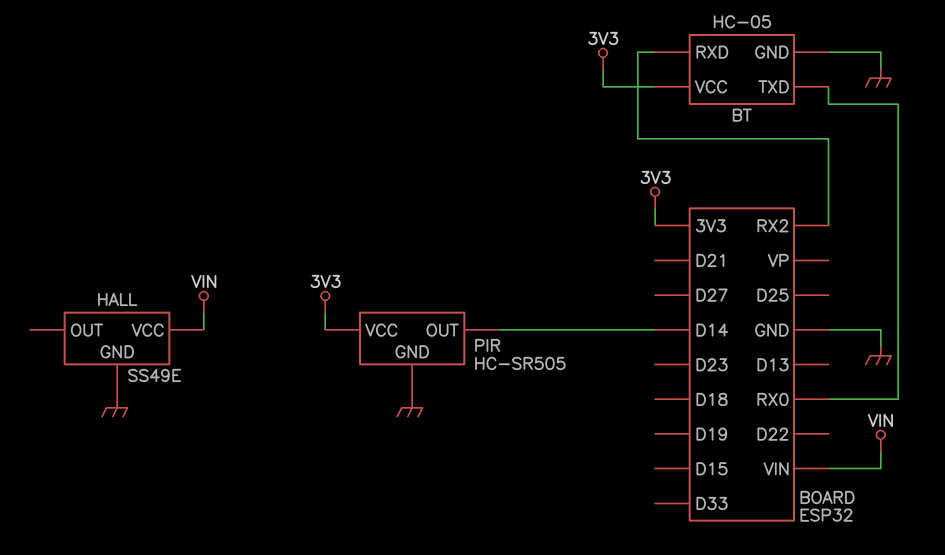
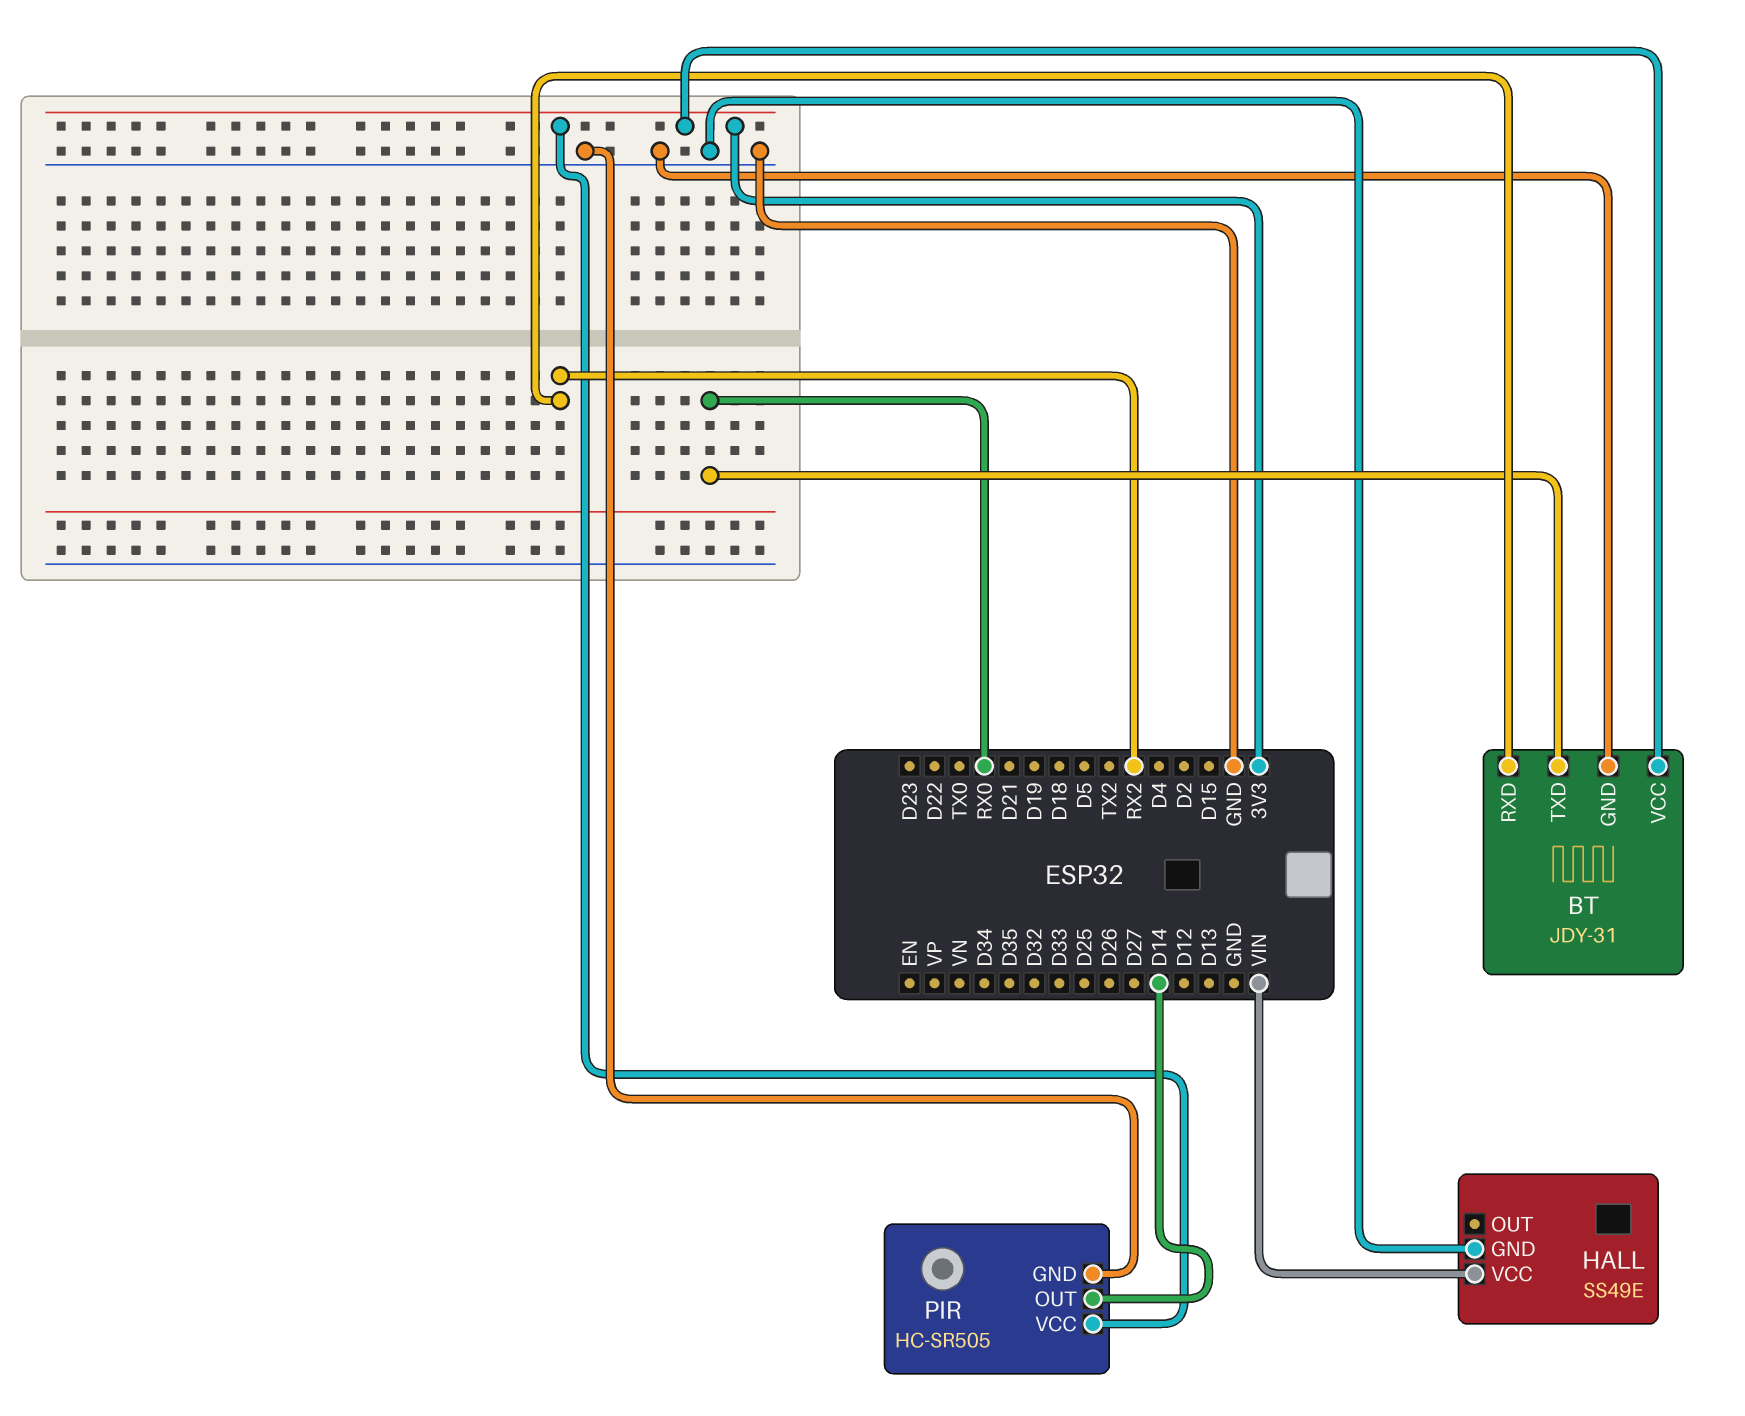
BT: HC-05 -> JDY-31

